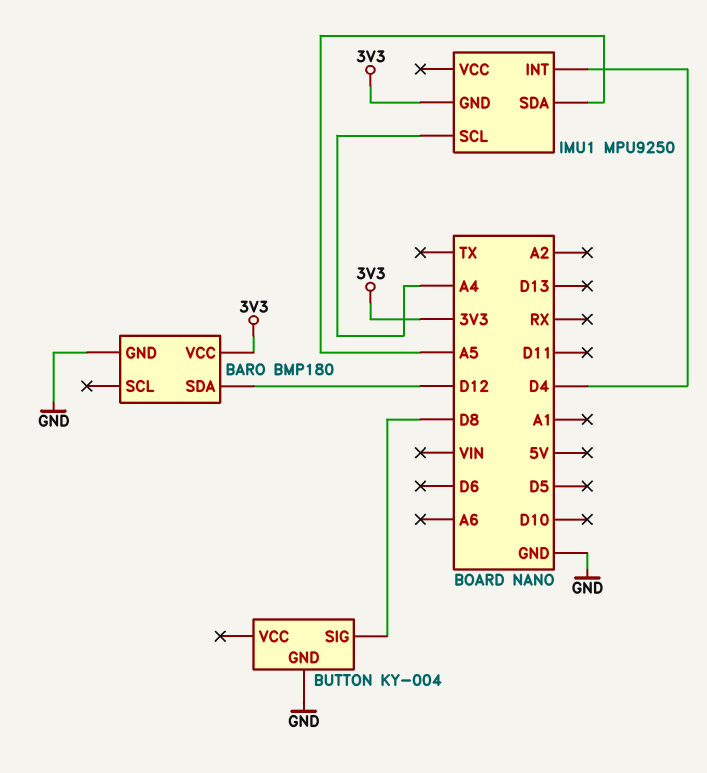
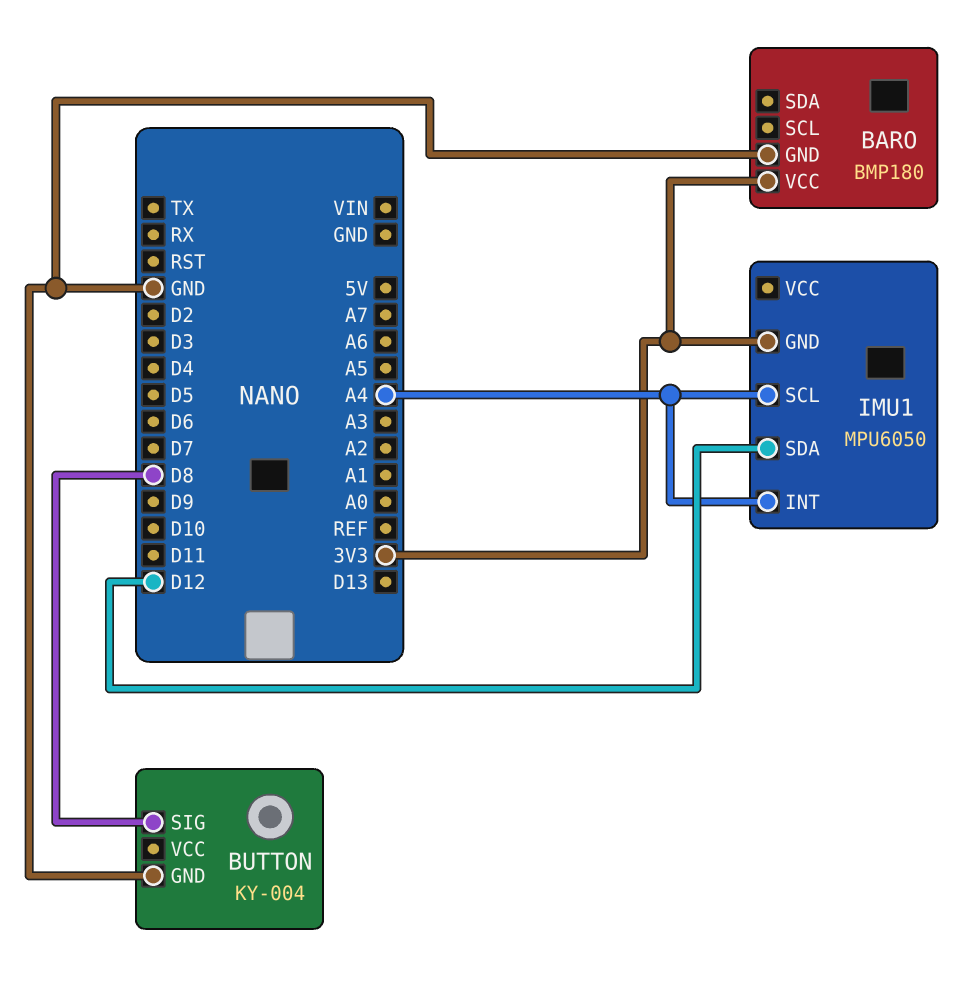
BARO pin SDA: D12 -> none
IMU1: MPU9250 -> MPU6050
IMU1 pin INT: D4 -> A4
IMU1 pin SDA: A5 -> D12

